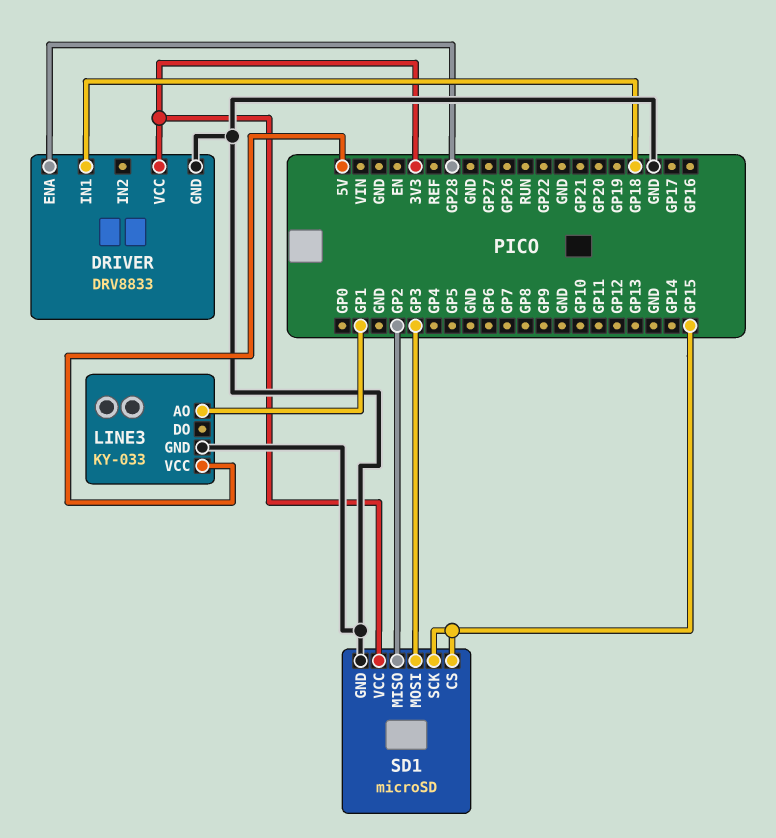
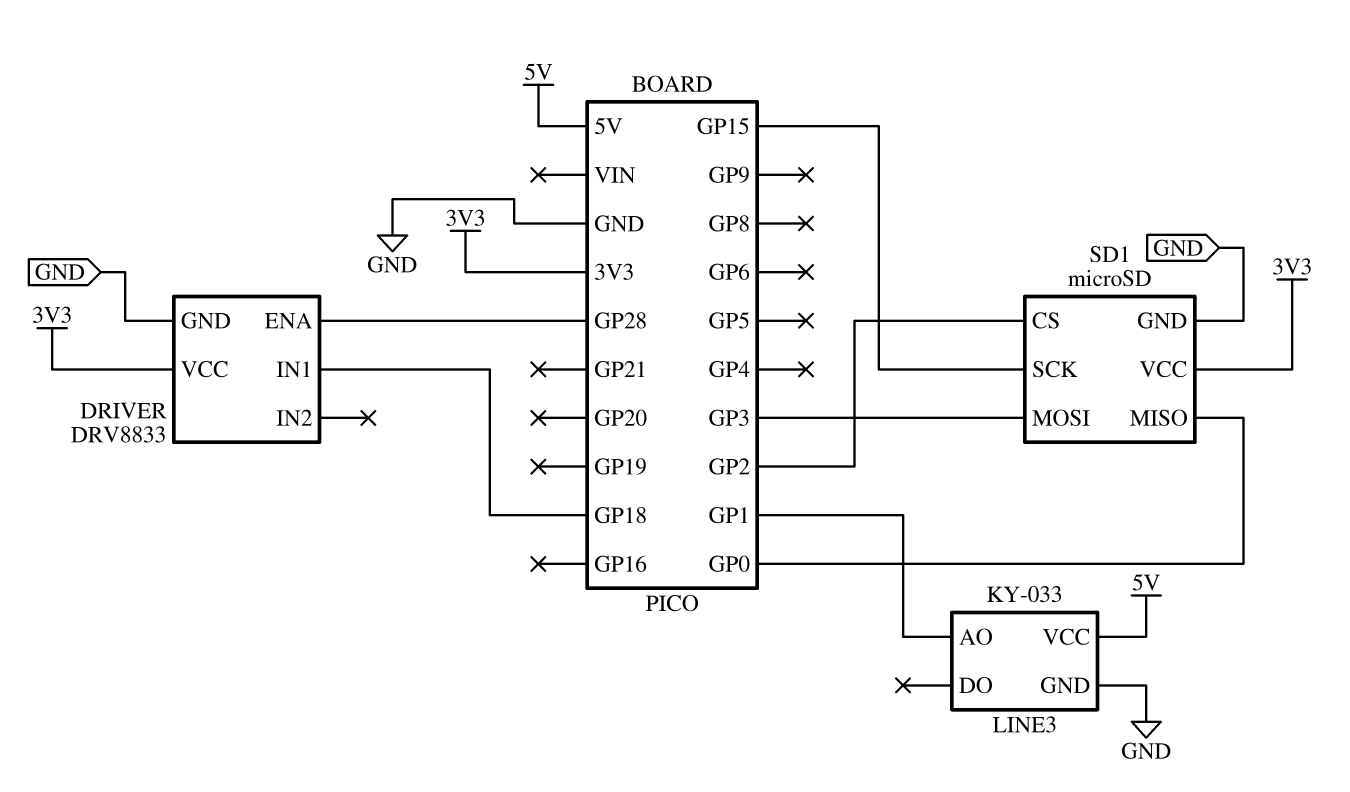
SD1 pin CS: GP15 -> GP2
SD1 pin MISO: GP2 -> GP0

